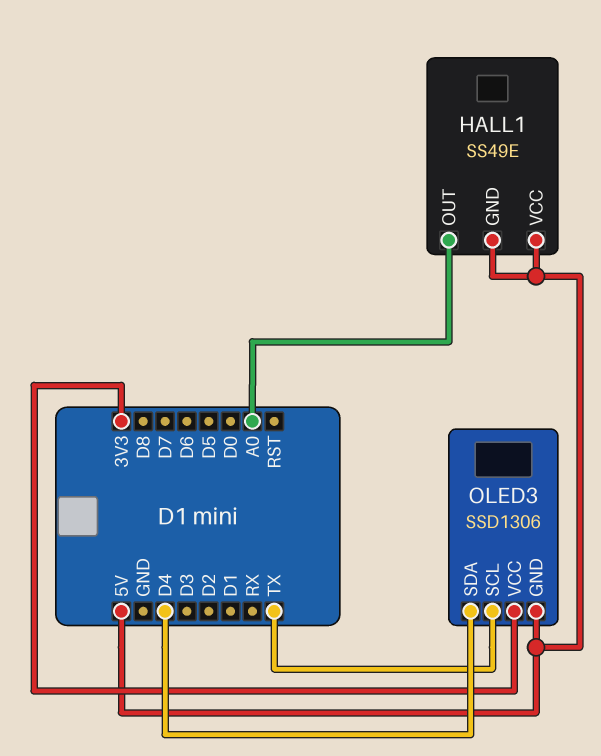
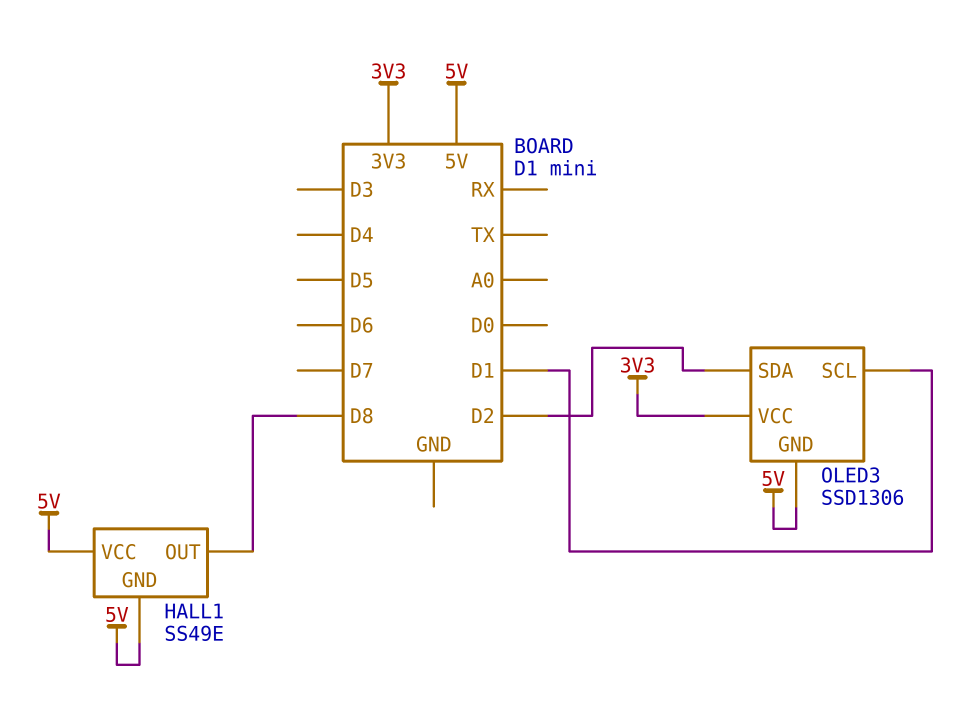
HALL1 pin OUT: A0 -> D8
OLED3 pin SCL: TX -> D1
OLED3 pin SDA: D4 -> D2

